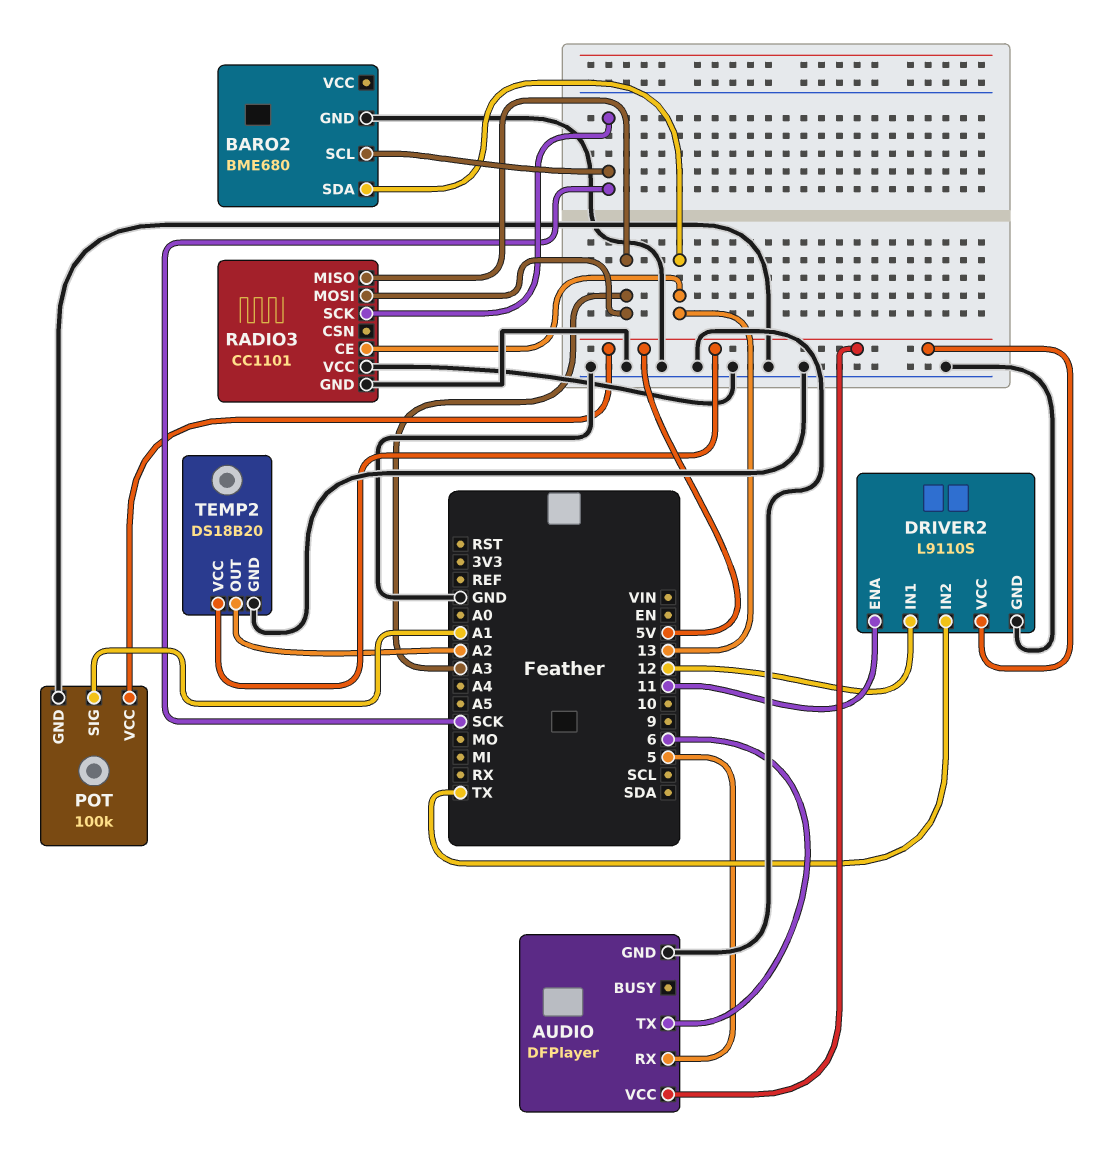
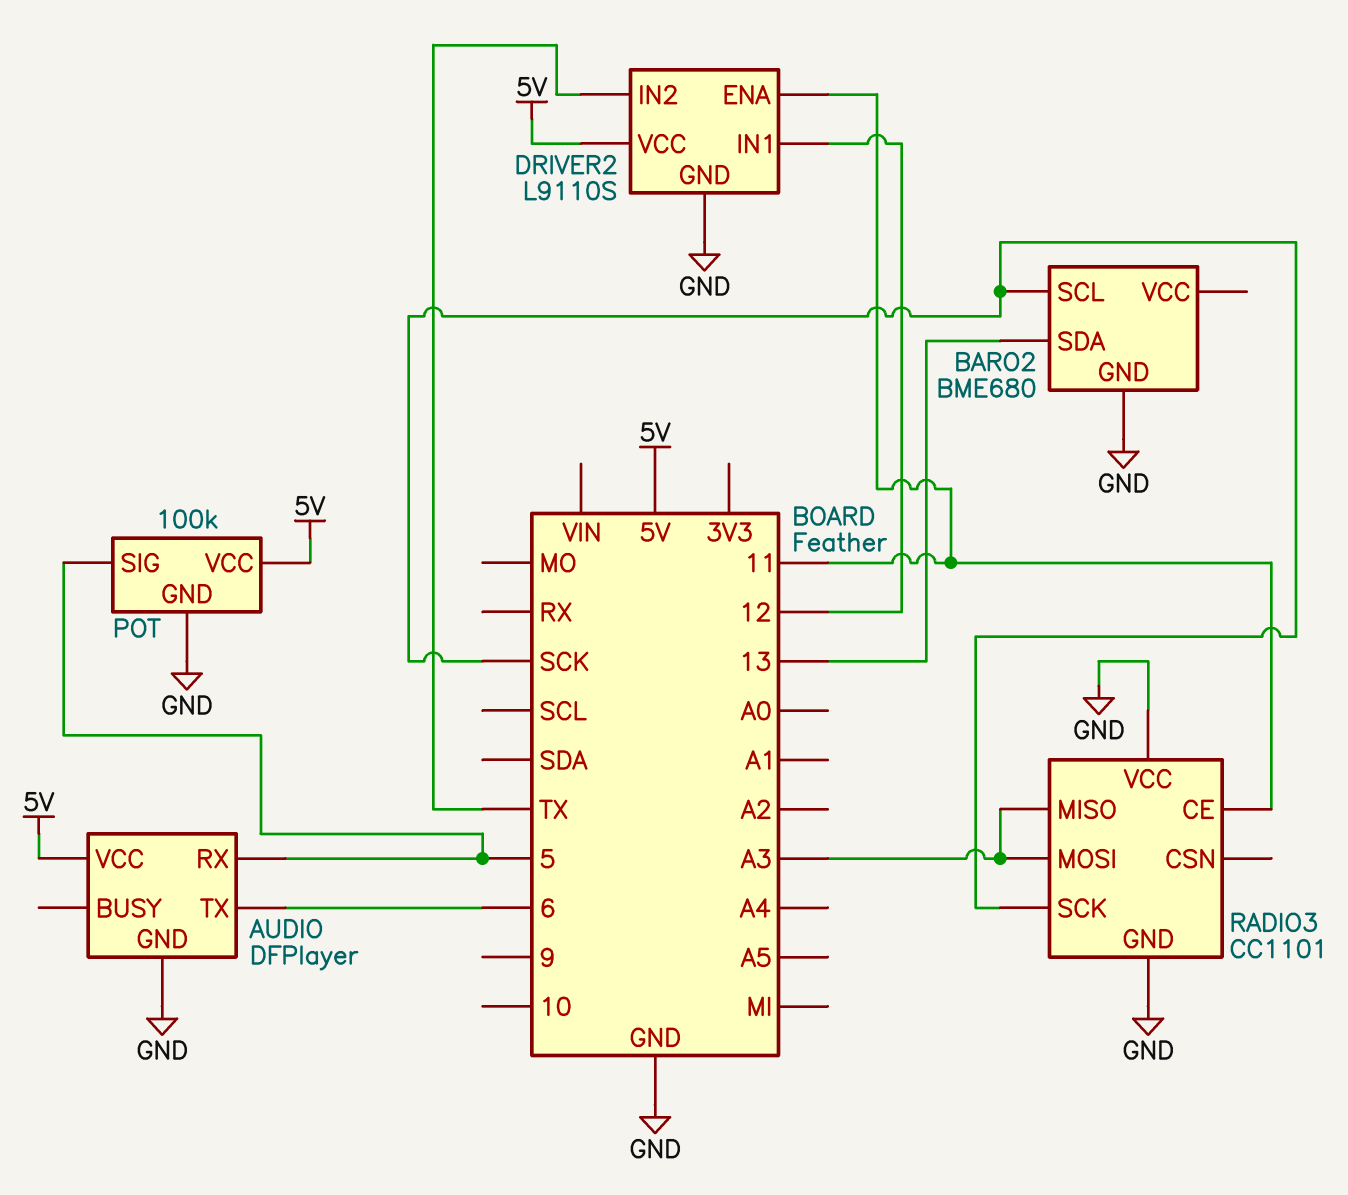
POT pin SIG: A1 -> 5
RADIO3 pin CE: 13 -> 11
TEMP2: DS18B20 -> none
TEMP2 pin GND: GND -> none
TEMP2 pin OUT: A2 -> none
TEMP2 pin VCC: 5V -> none

